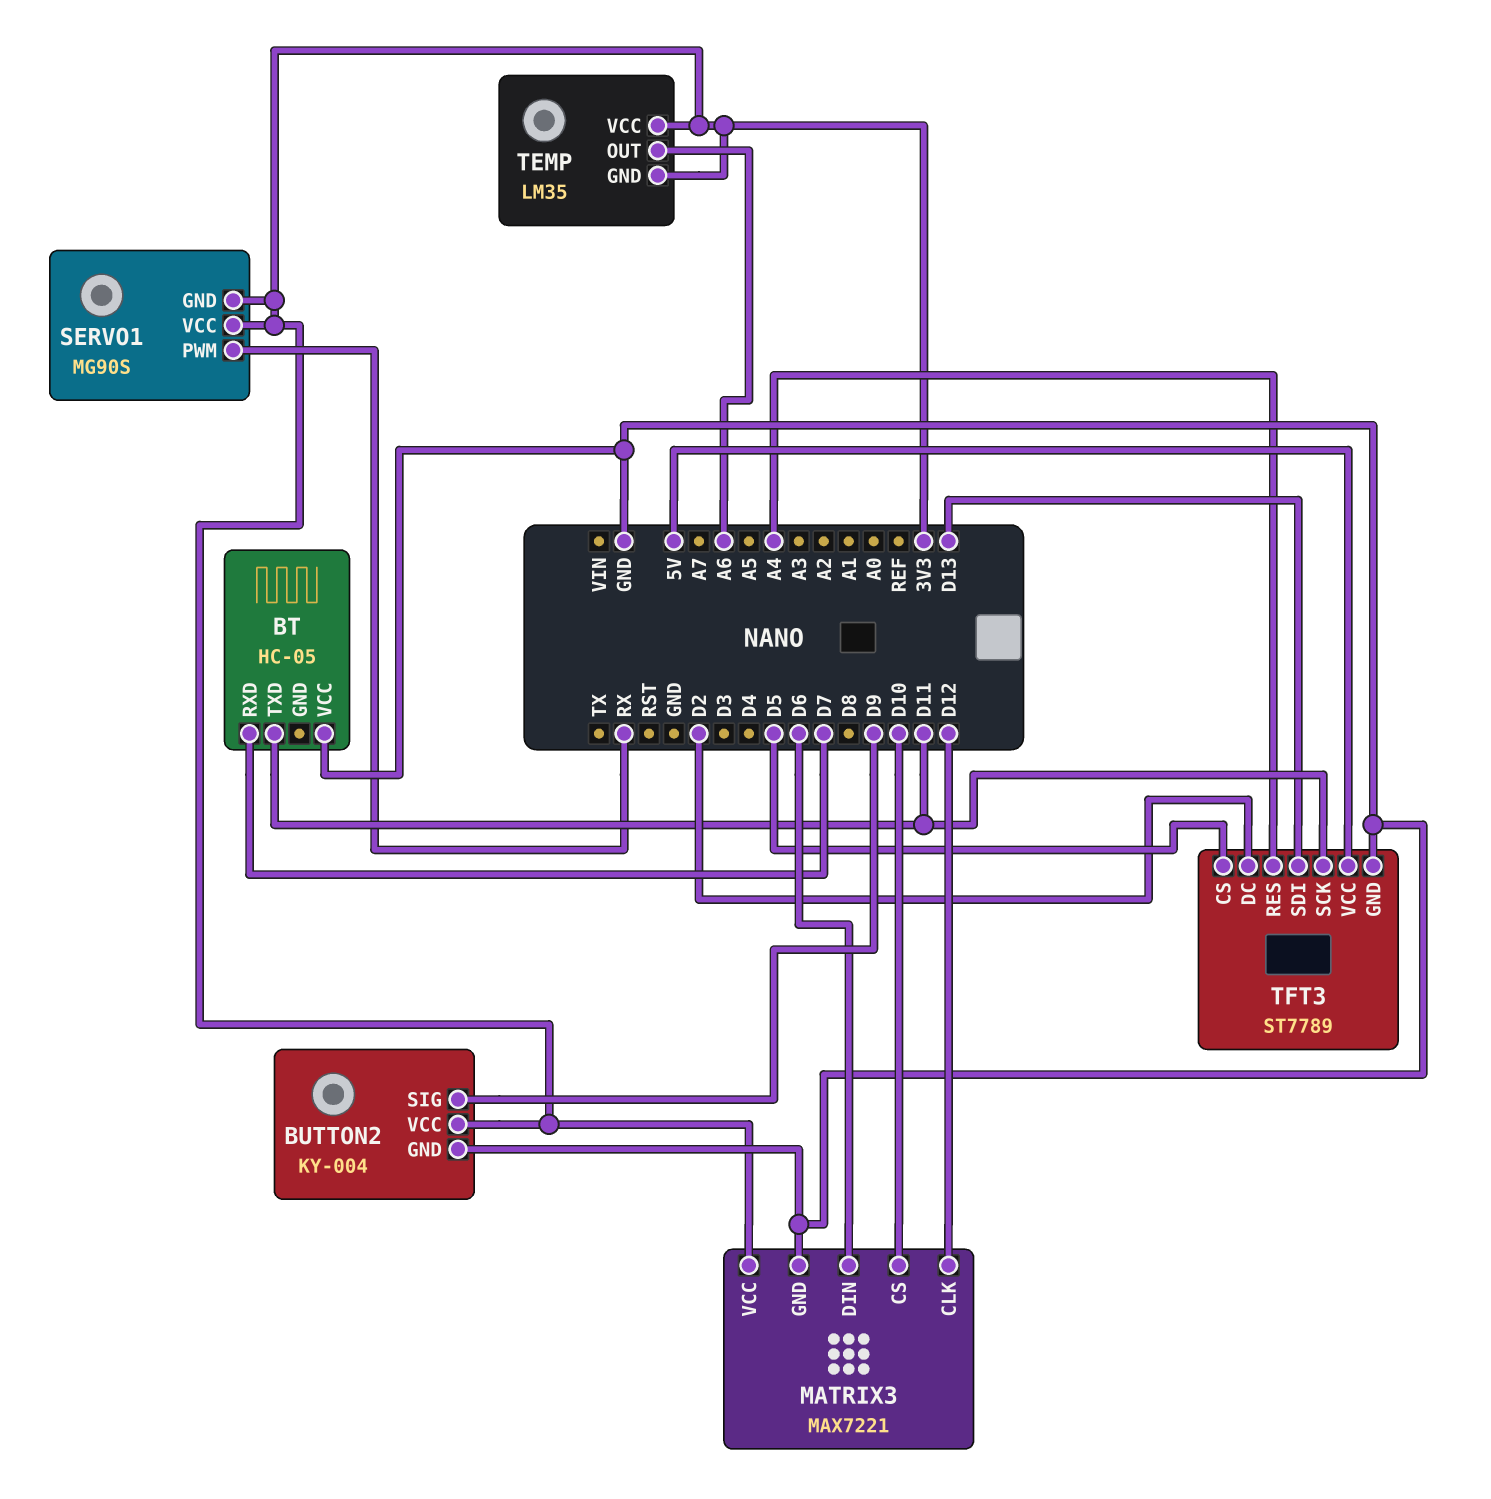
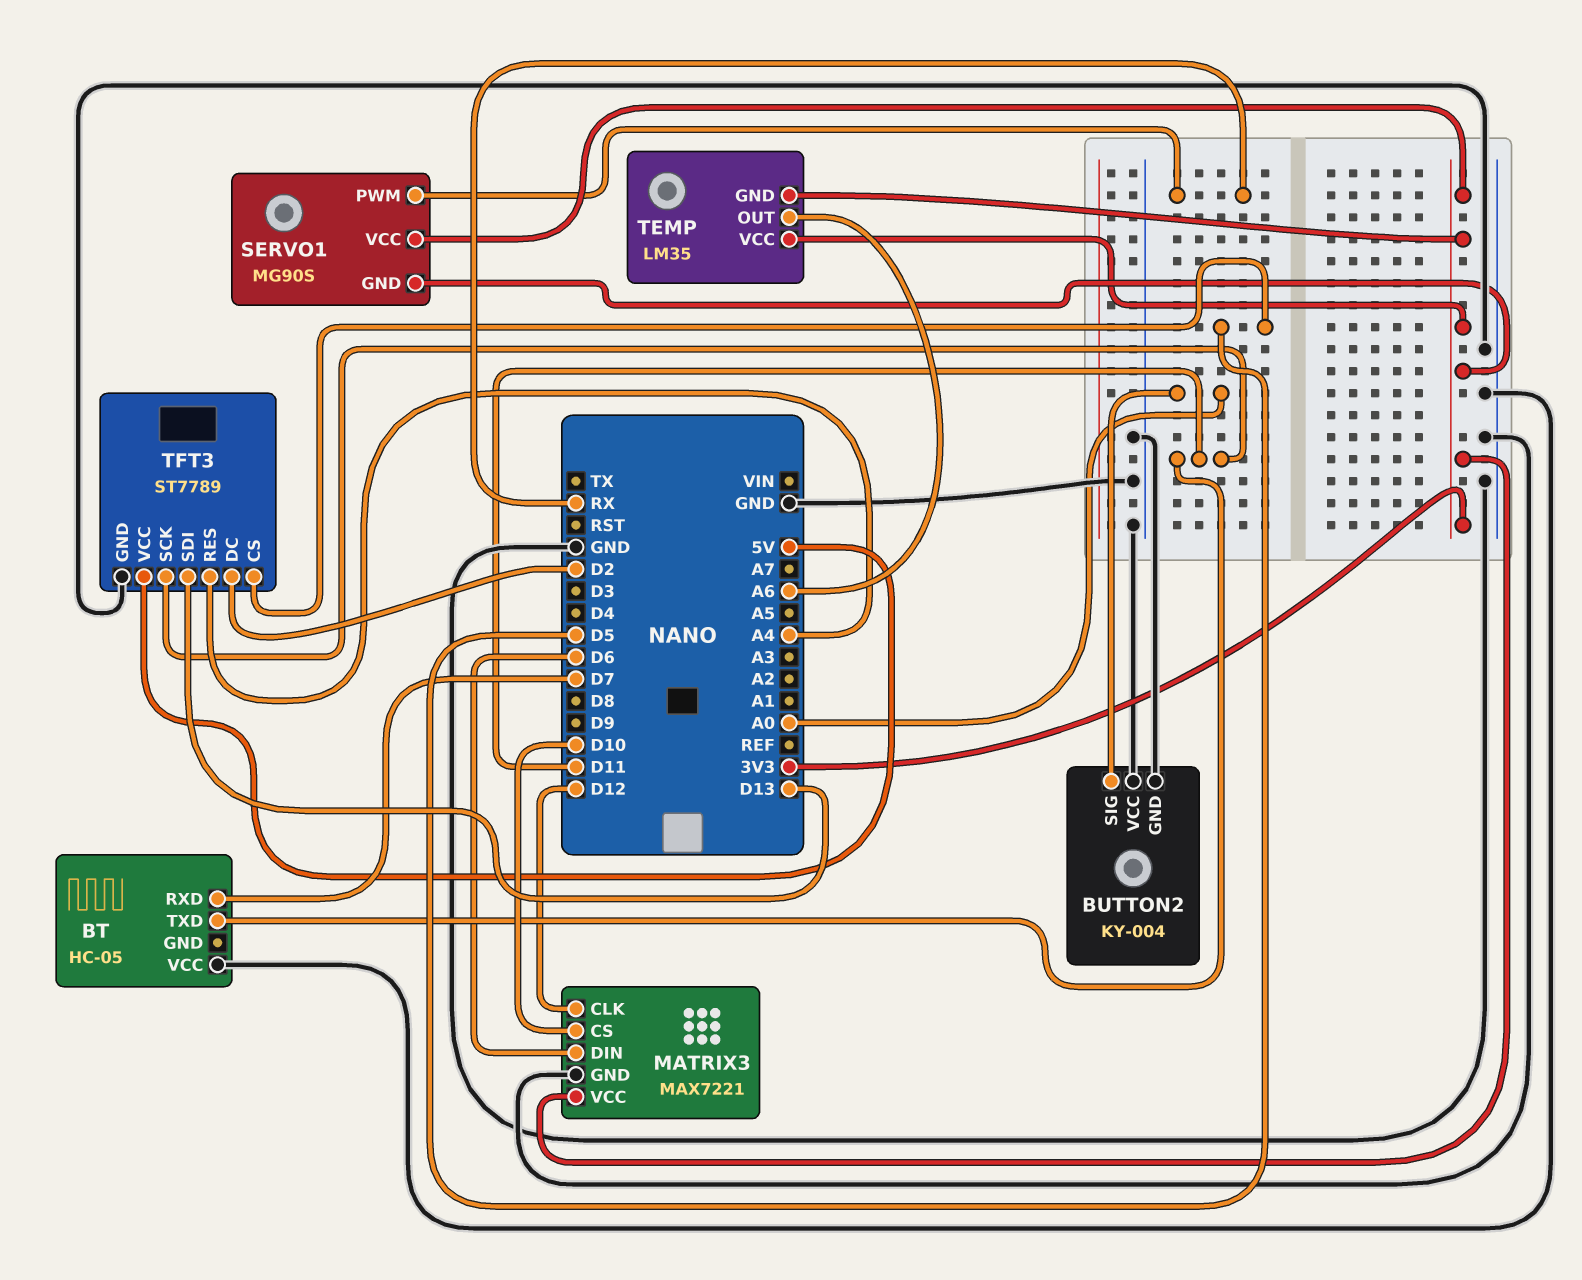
BUTTON2 pin SIG: D9 -> A0
BUTTON2 pin VCC: 3V3 -> GND

